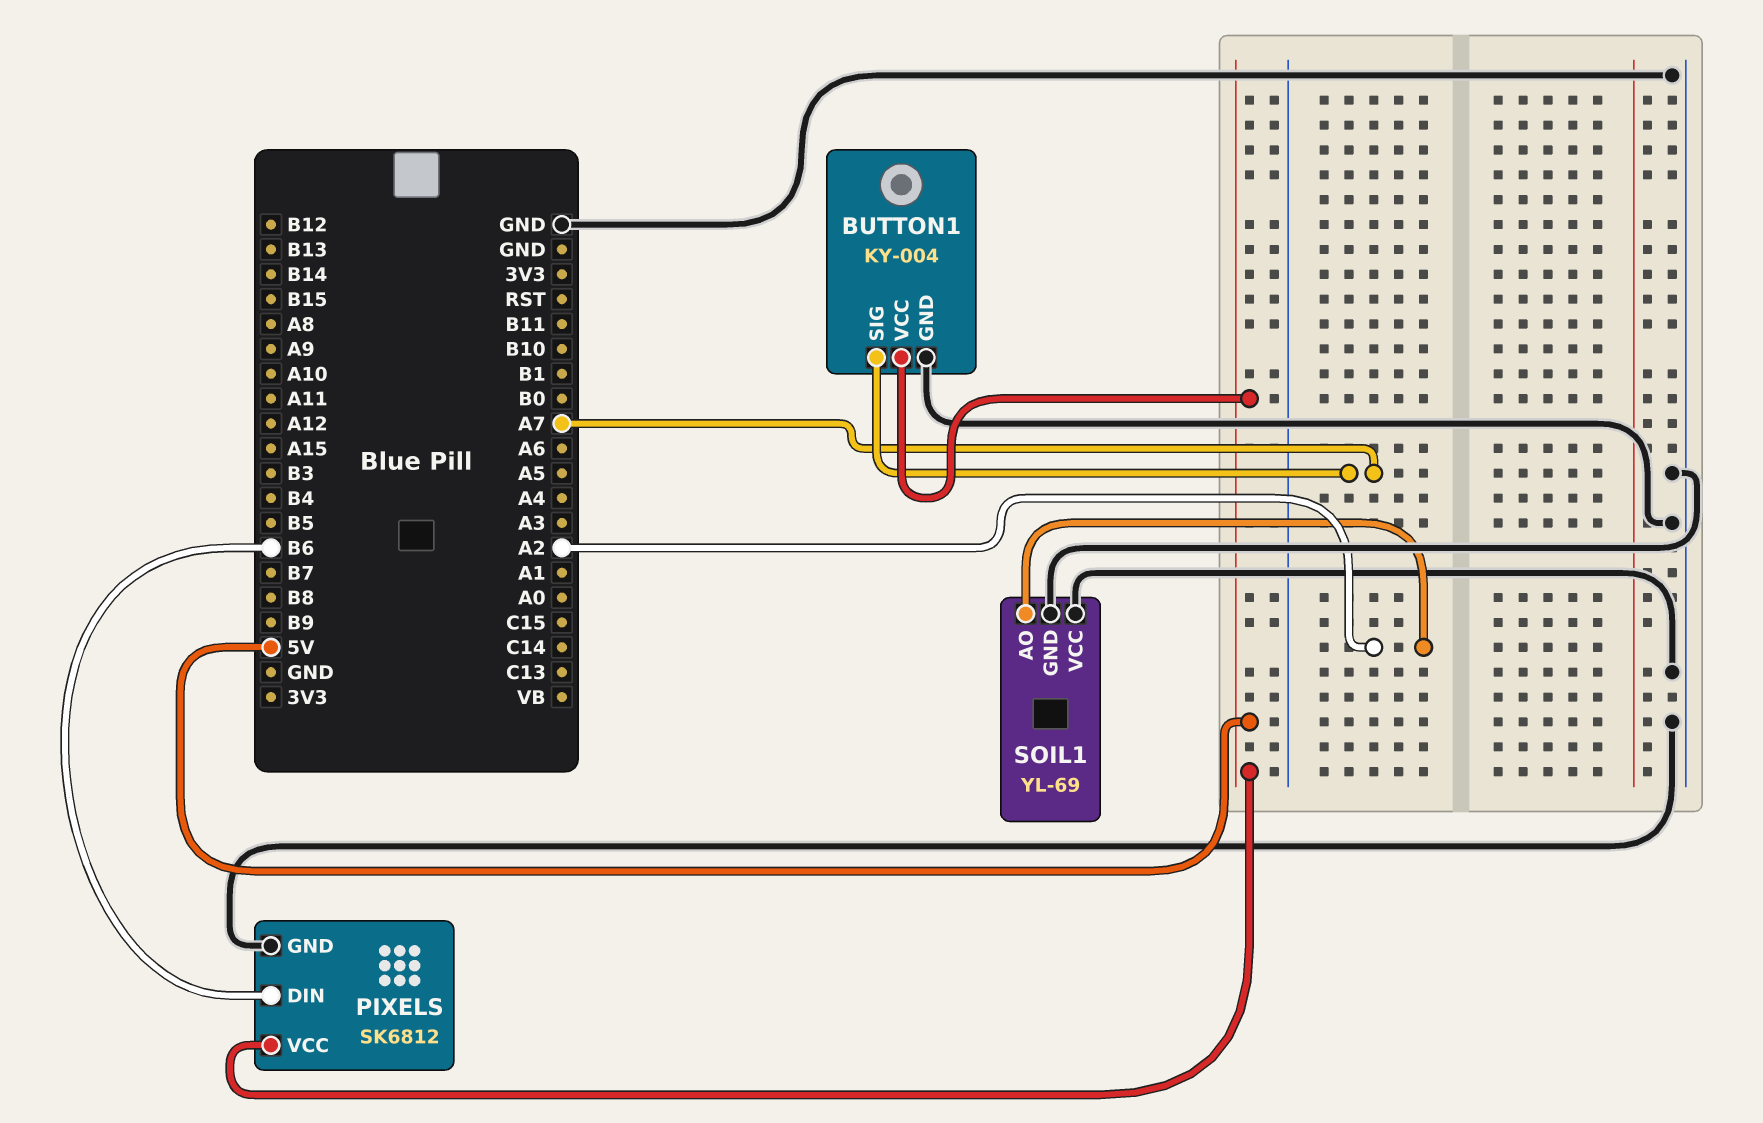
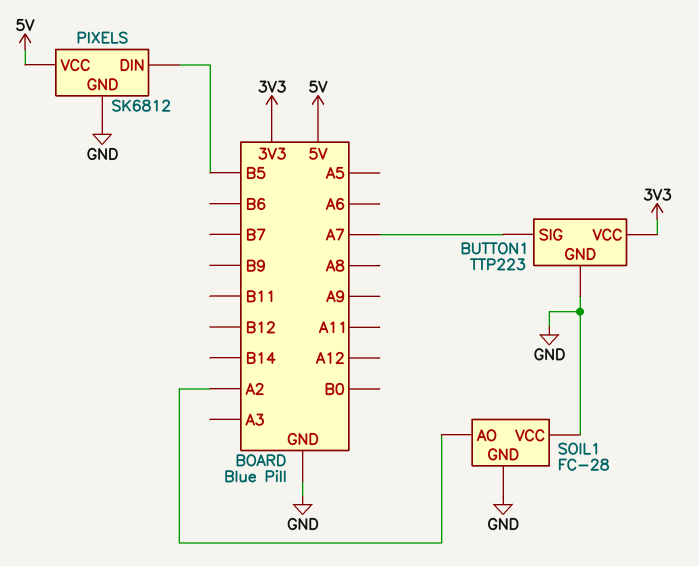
BUTTON1: KY-004 -> TTP223
BUTTON1 pin VCC: 5V -> 3V3
PIXELS pin DIN: B6 -> B5
SOIL1: YL-69 -> FC-28

